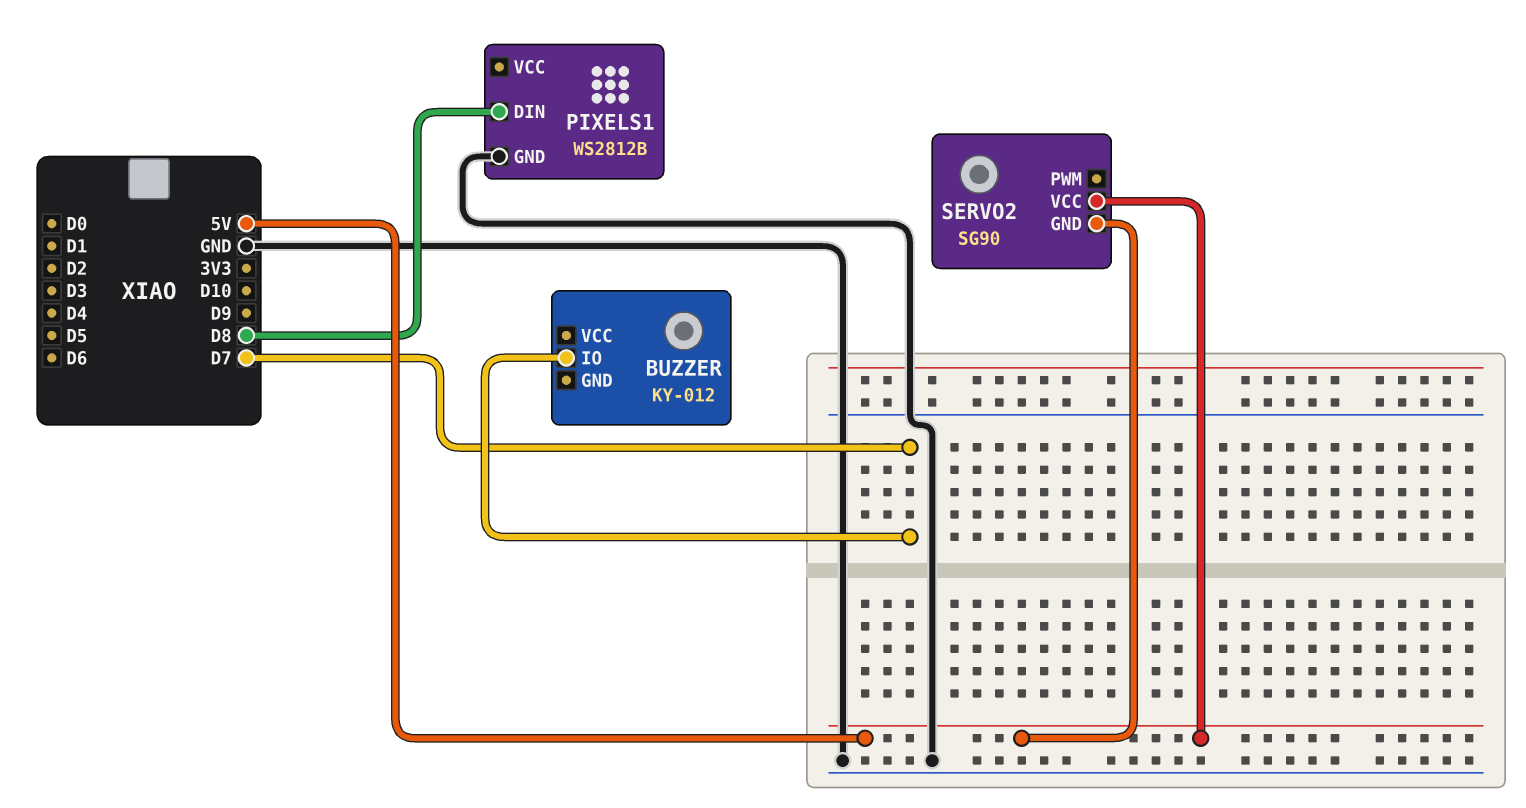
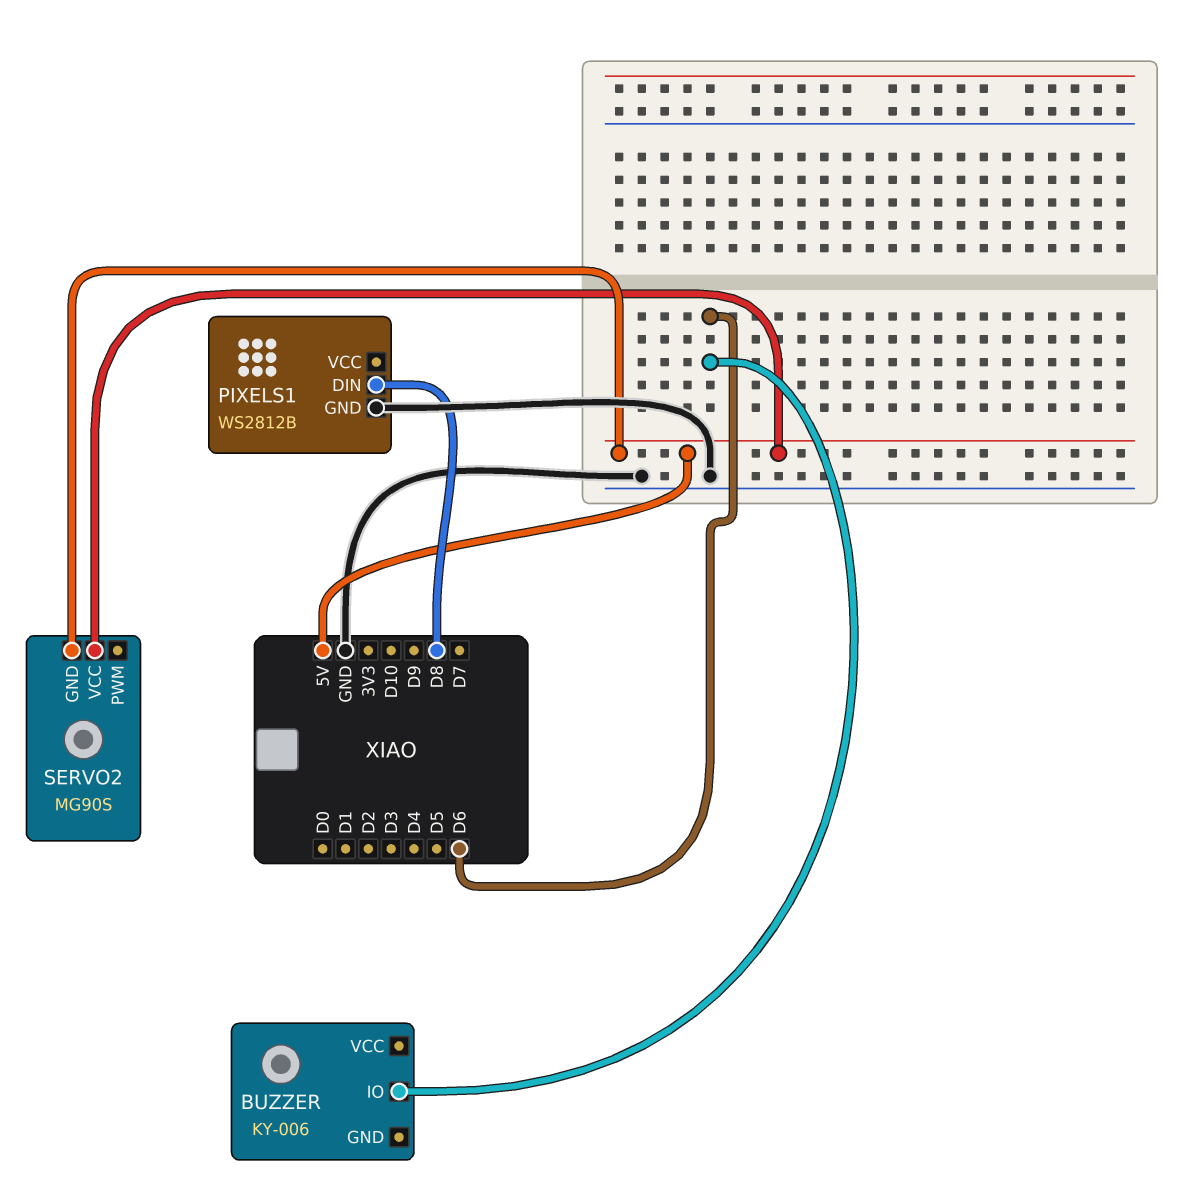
BUZZER: KY-012 -> KY-006
BUZZER pin IO: D7 -> D6
SERVO2: SG90 -> MG90S

